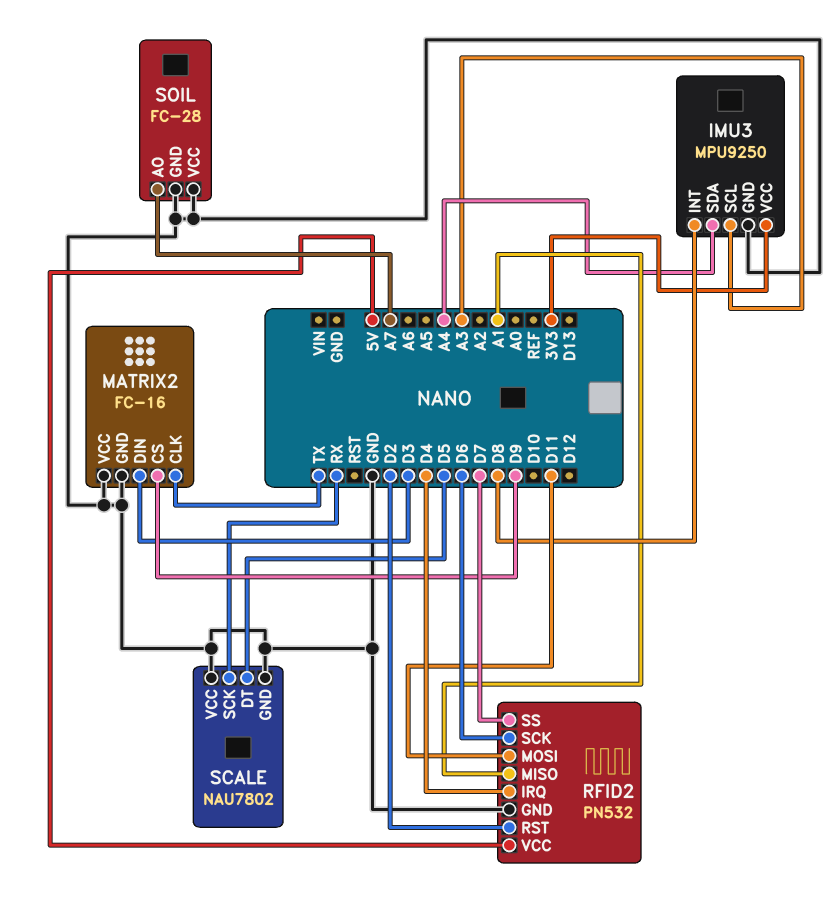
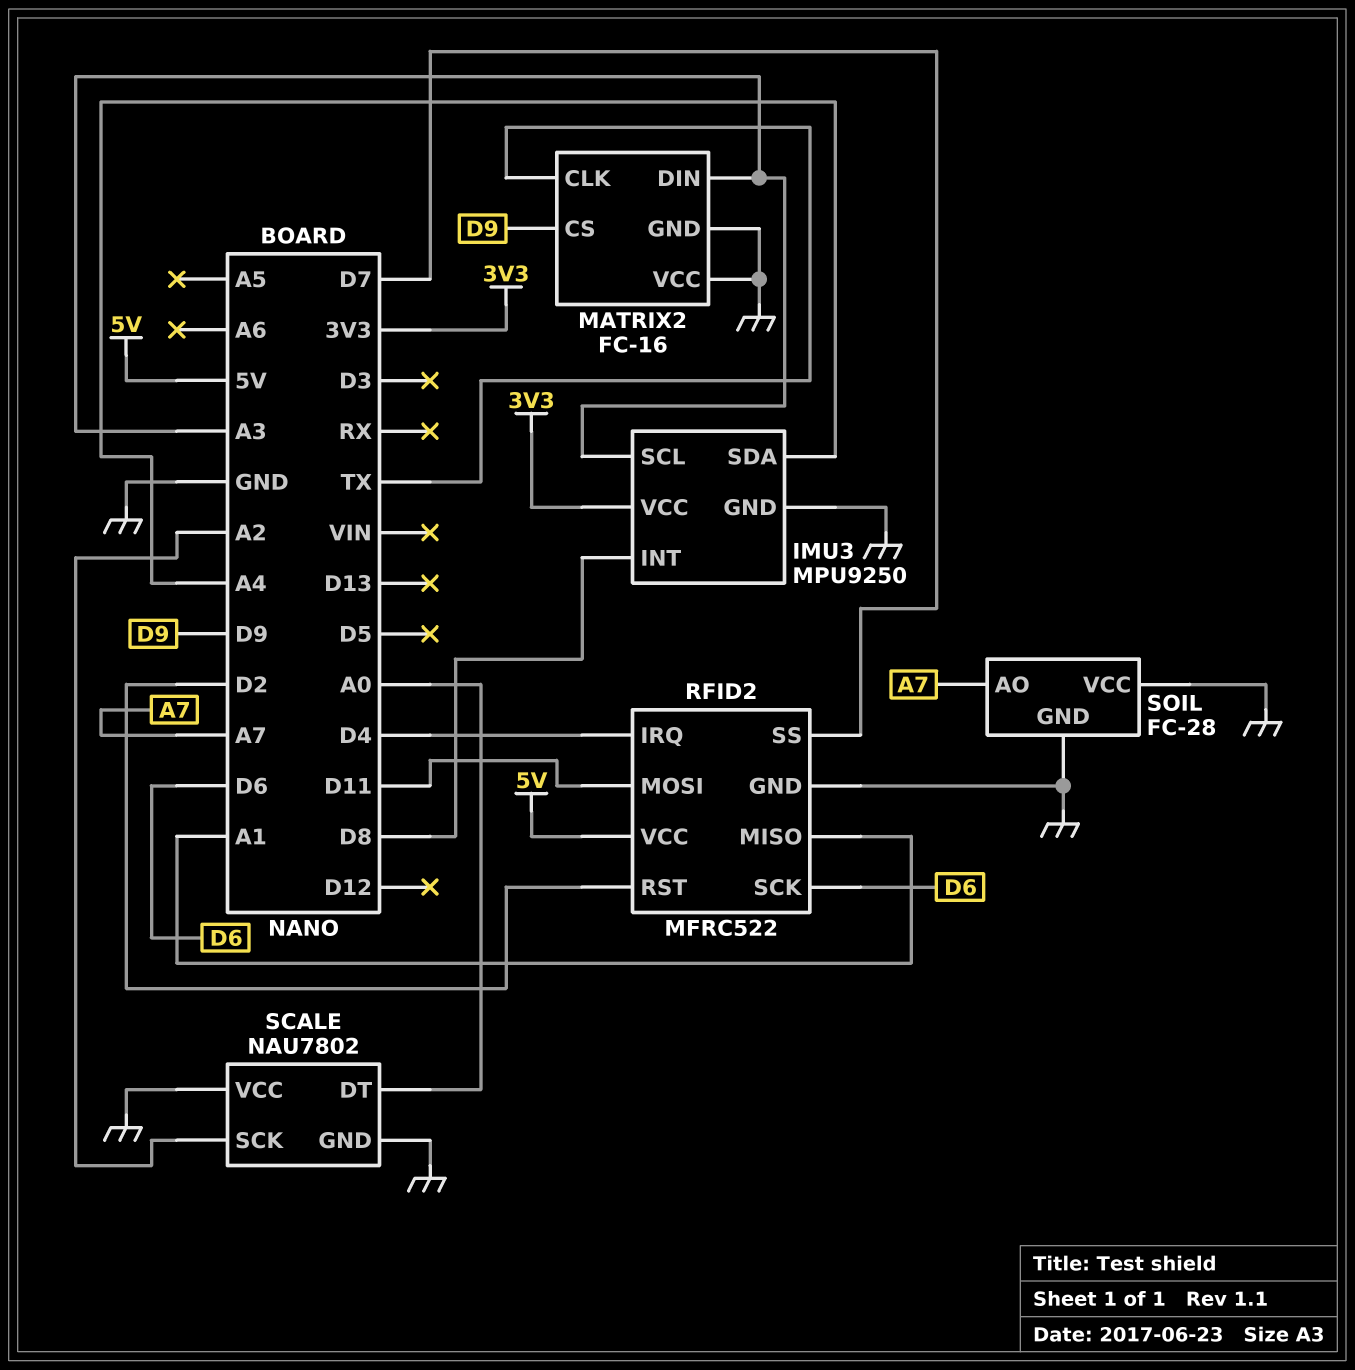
MATRIX2 pin DIN: D3 -> A3
RFID2: PN532 -> MFRC522
SCALE pin DT: D5 -> A0
SCALE pin SCK: RX -> A2

